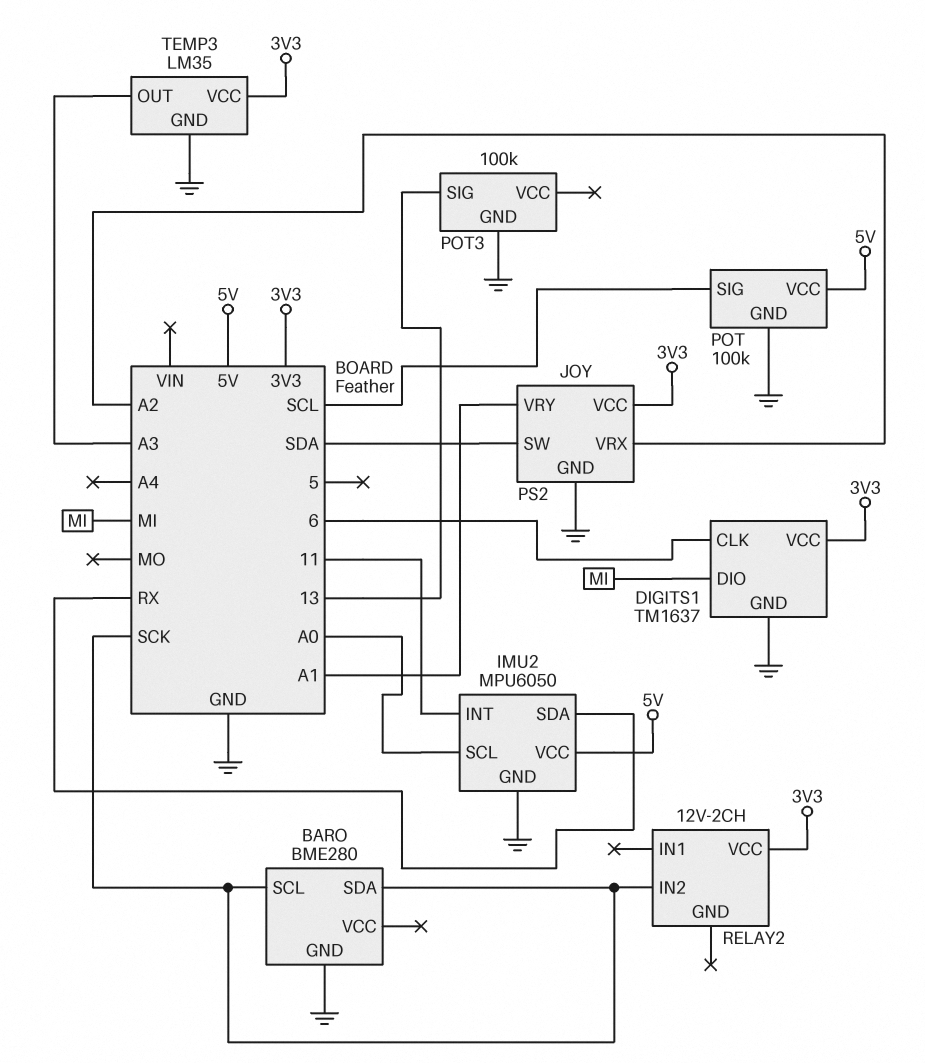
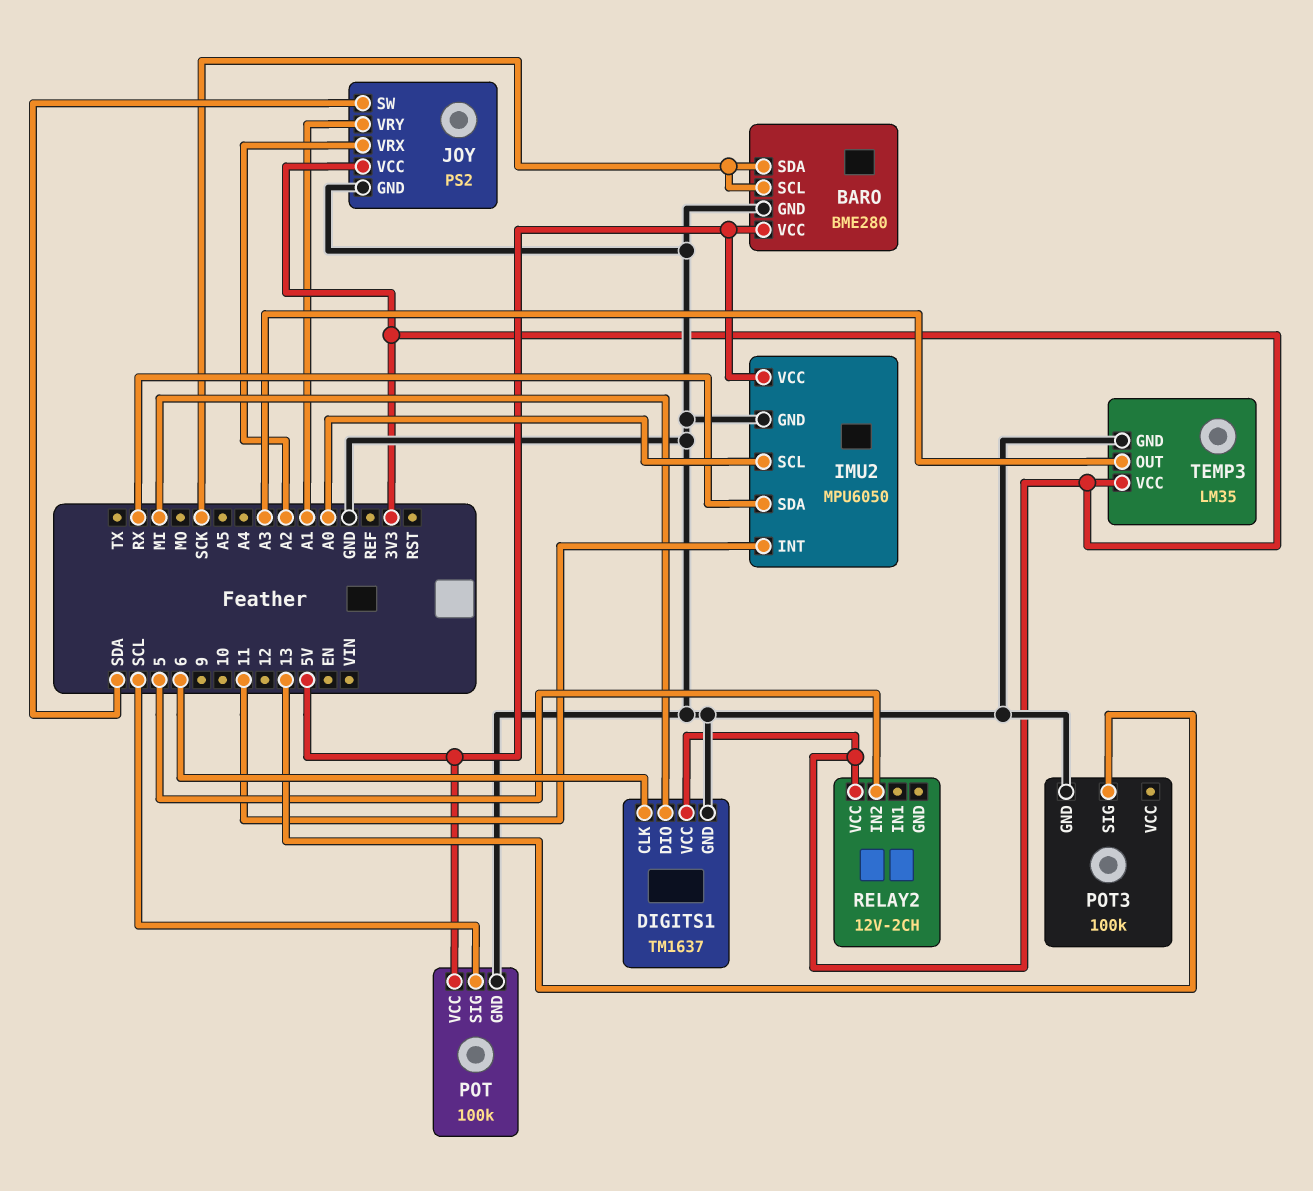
BARO pin VCC: none -> 5V
RELAY2 pin IN2: SCK -> 5

